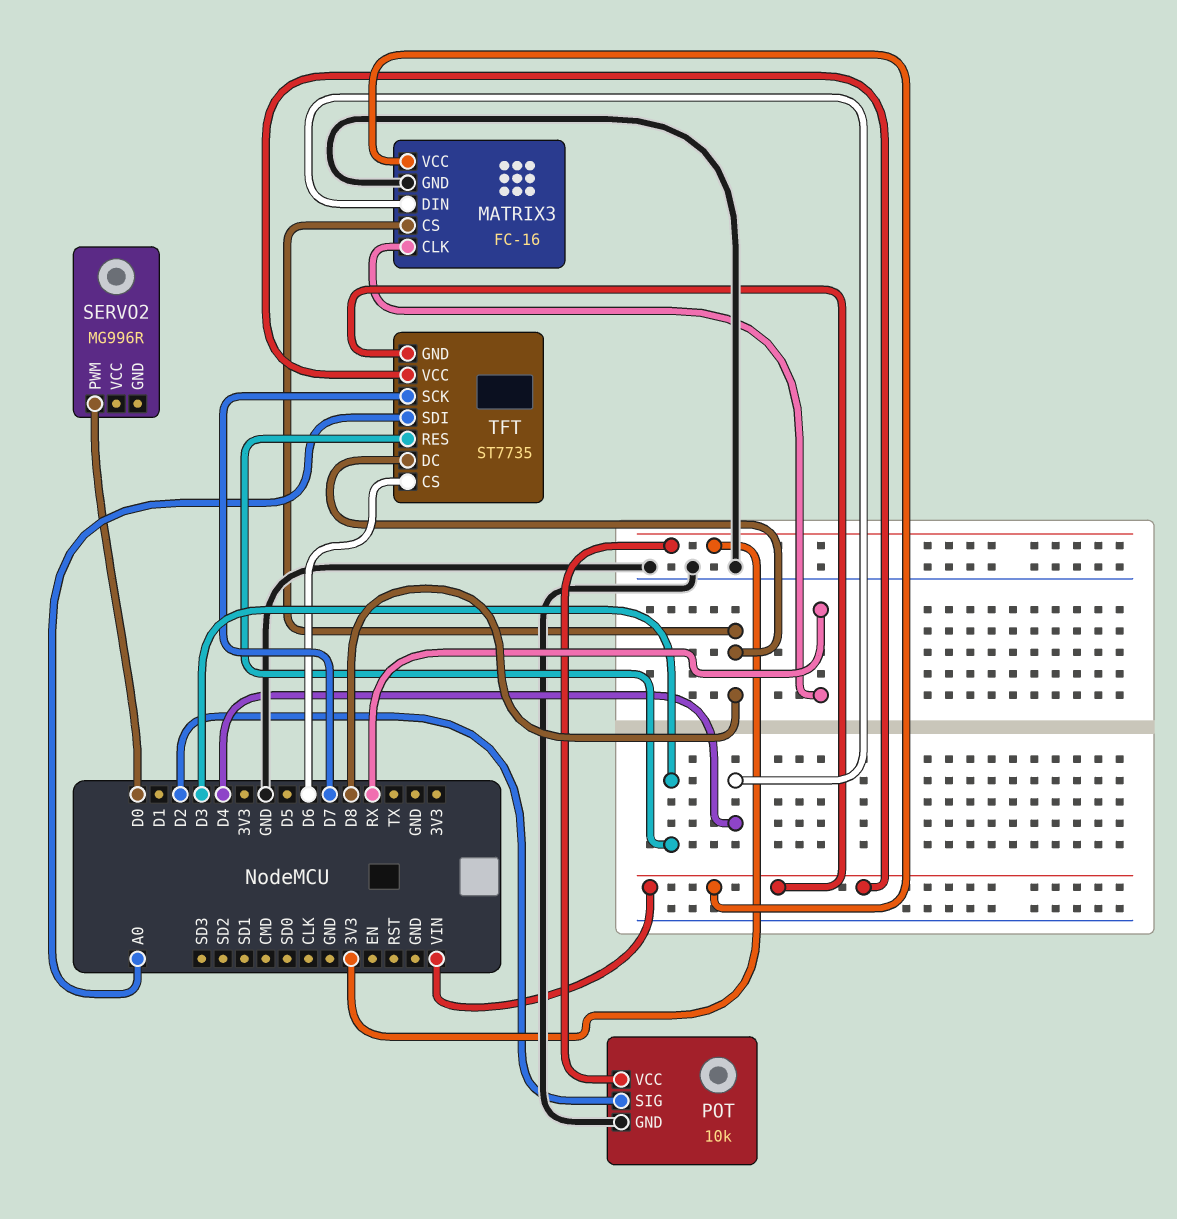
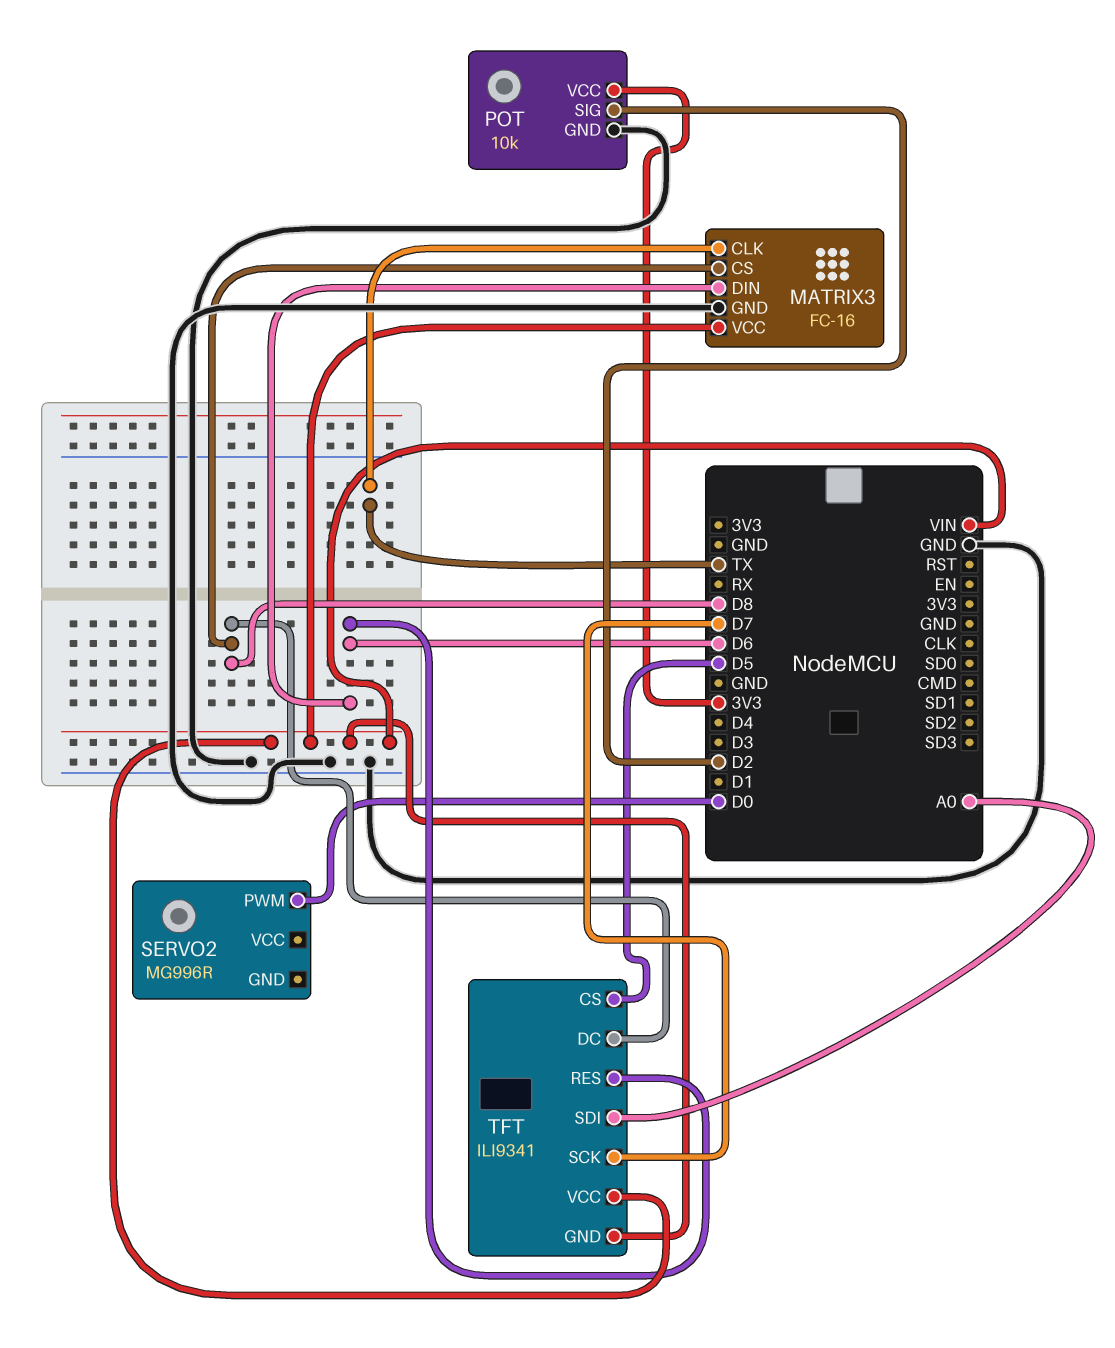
MATRIX3 pin CLK: RX -> TX
MATRIX3 pin DIN: D4 -> D6
TFT: ST7735 -> ILI9341
TFT pin CS: D6 -> D5
TFT pin RES: D3 -> D6

